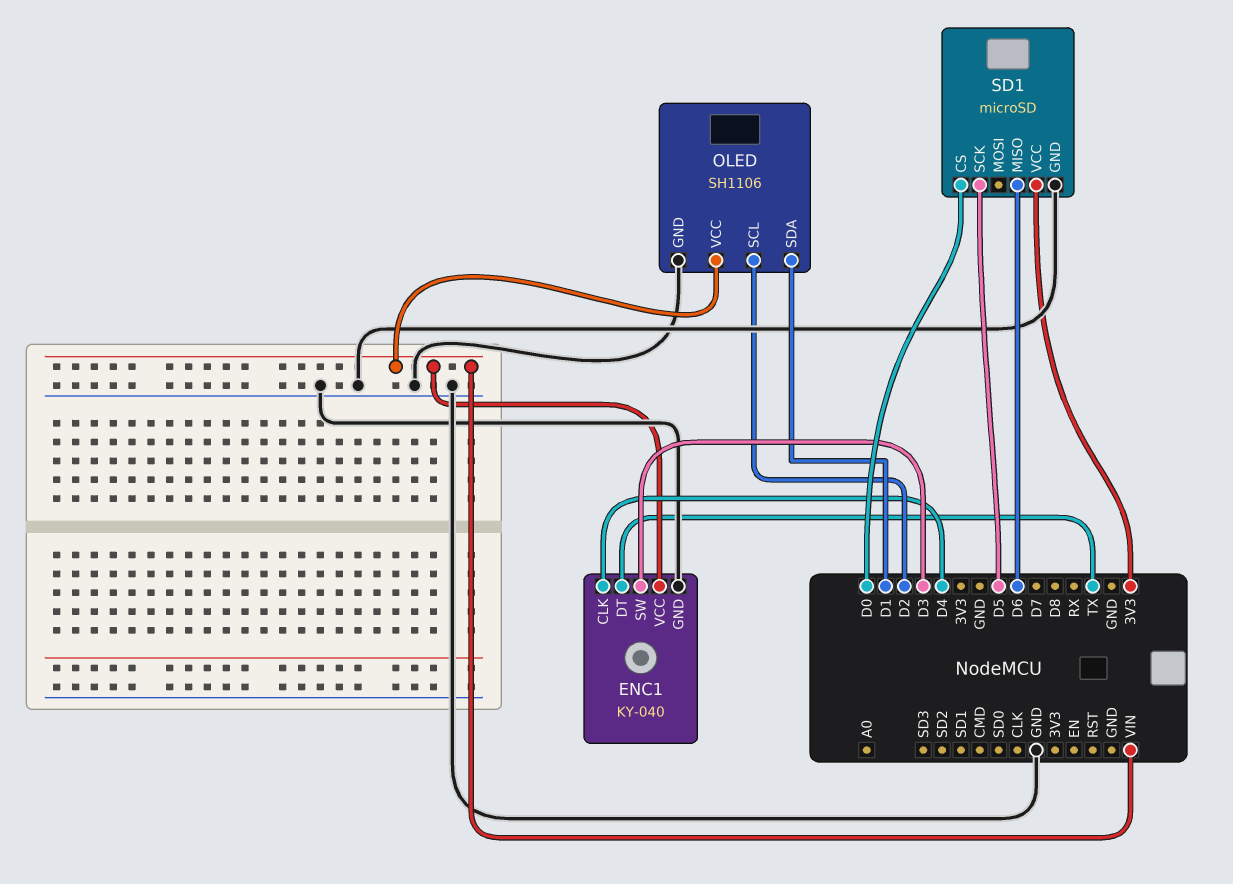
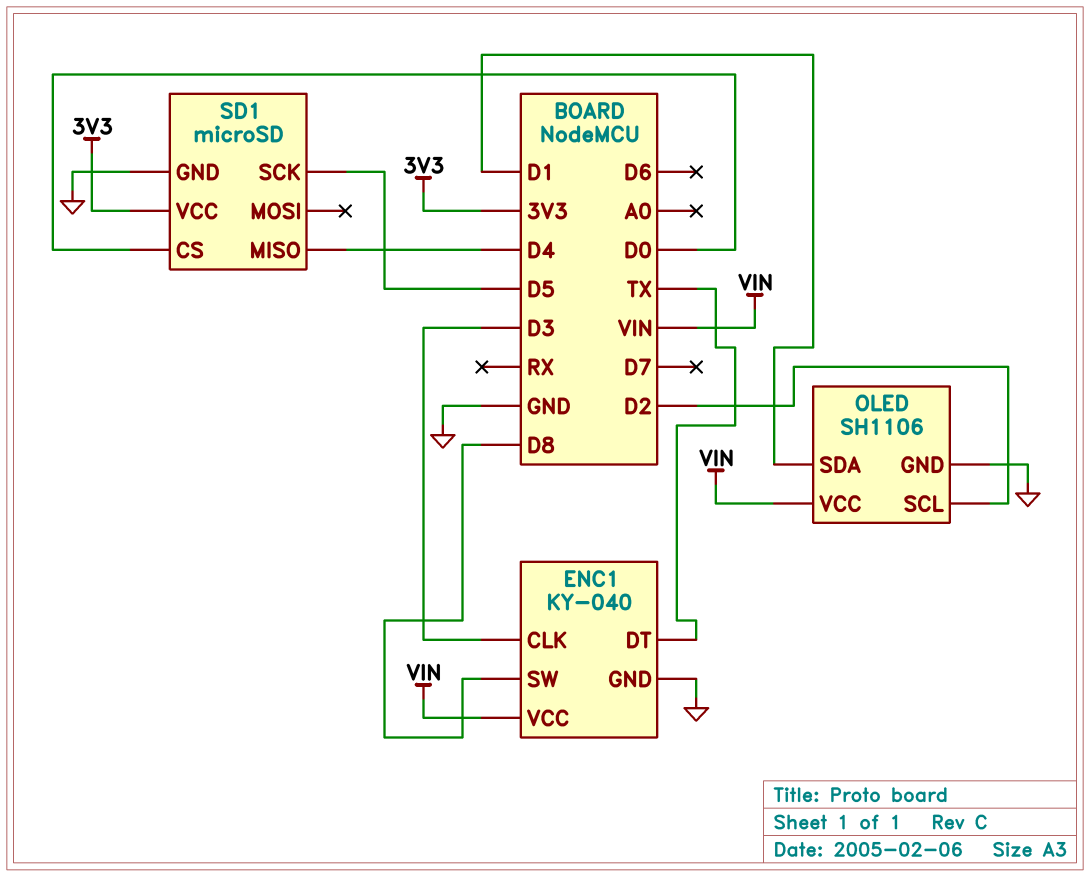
ENC1 pin CLK: D4 -> D3
ENC1 pin SW: D3 -> D8
SD1 pin MISO: D6 -> D4

